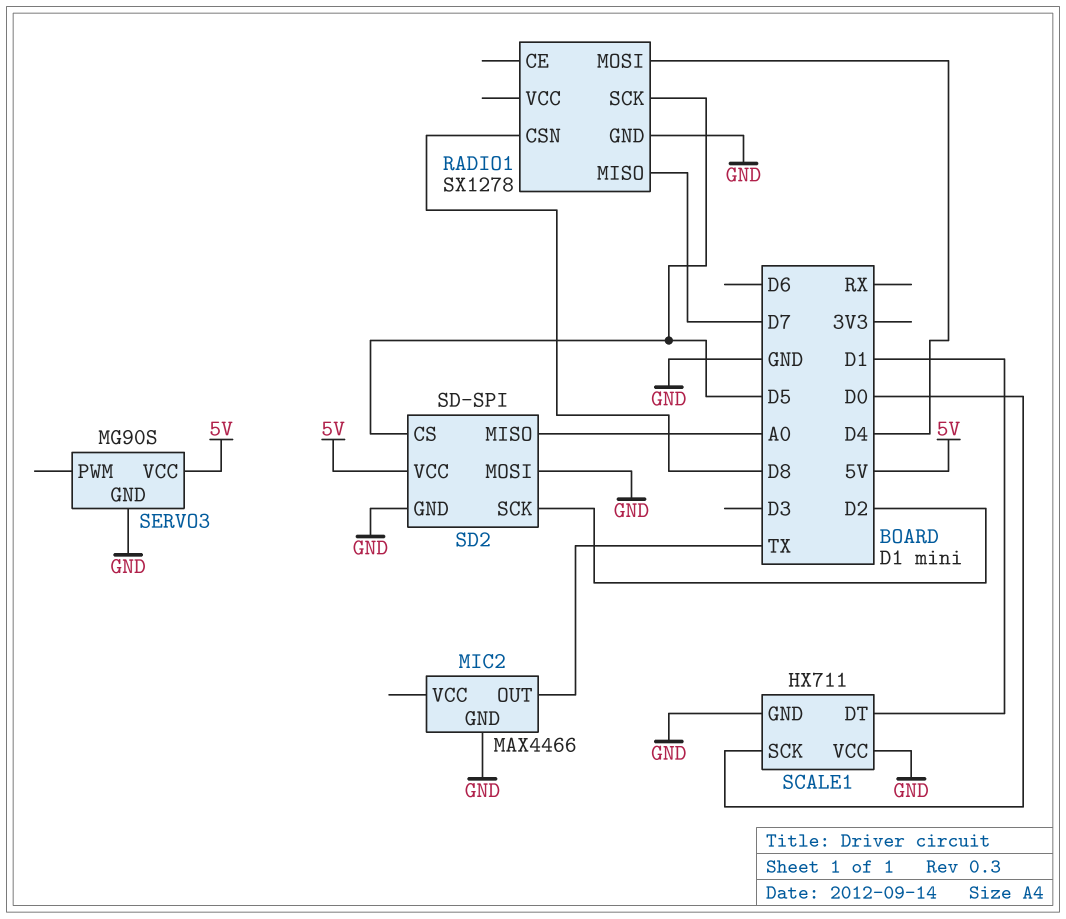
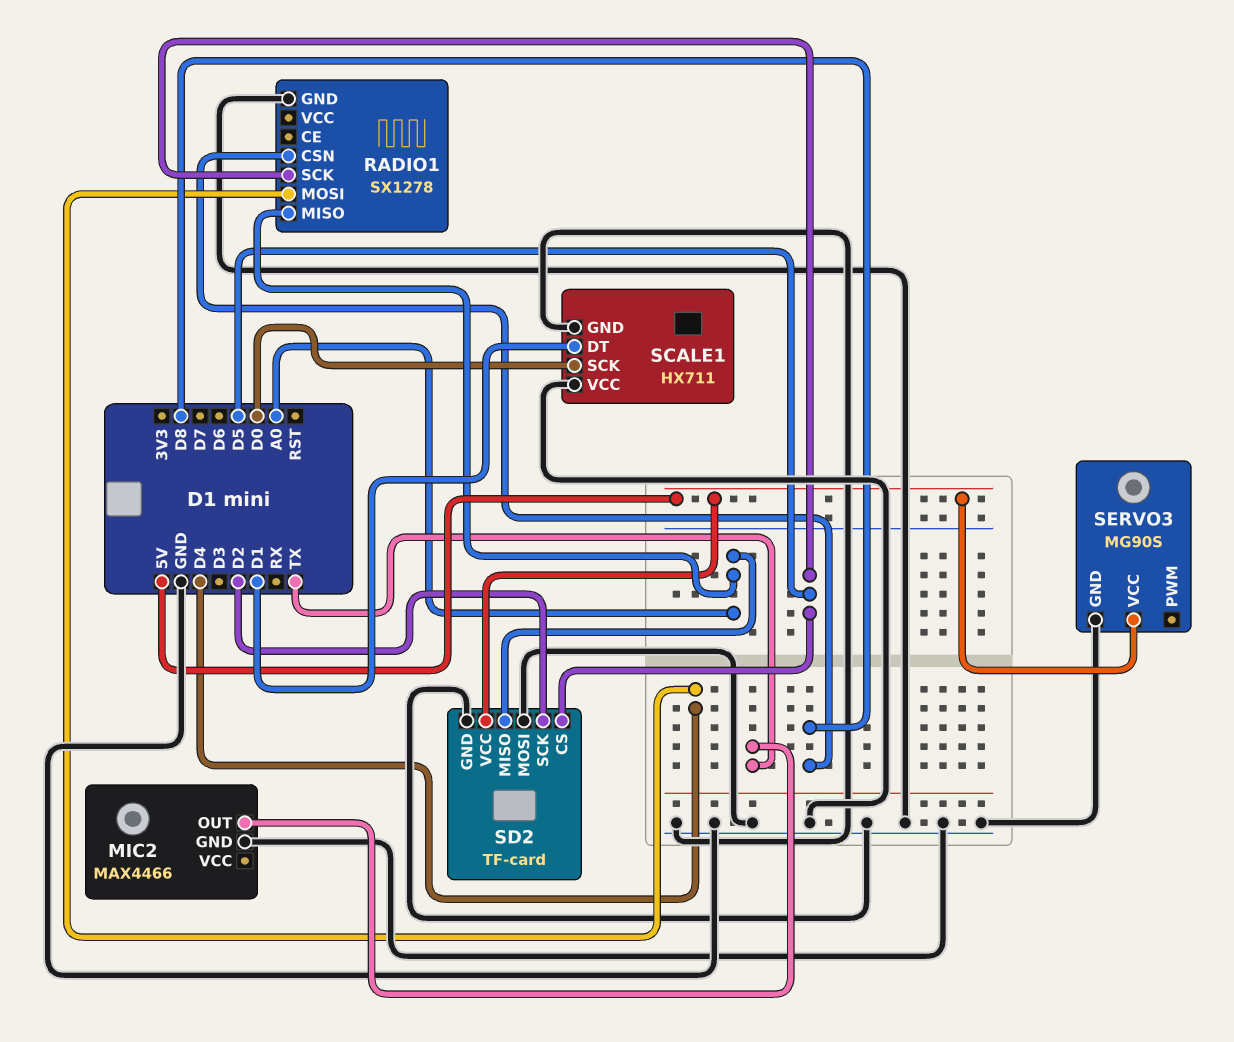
RADIO1 pin MISO: D7 -> A0
SD2: SD-SPI -> TF-card

